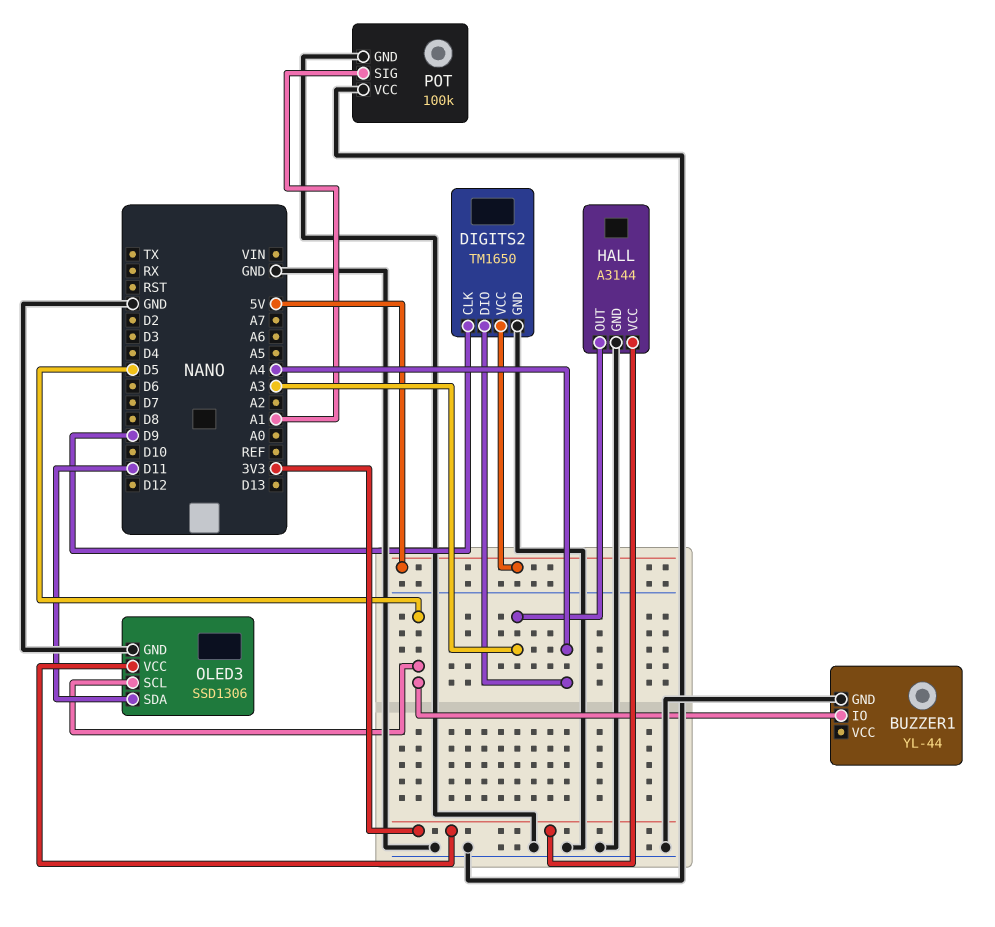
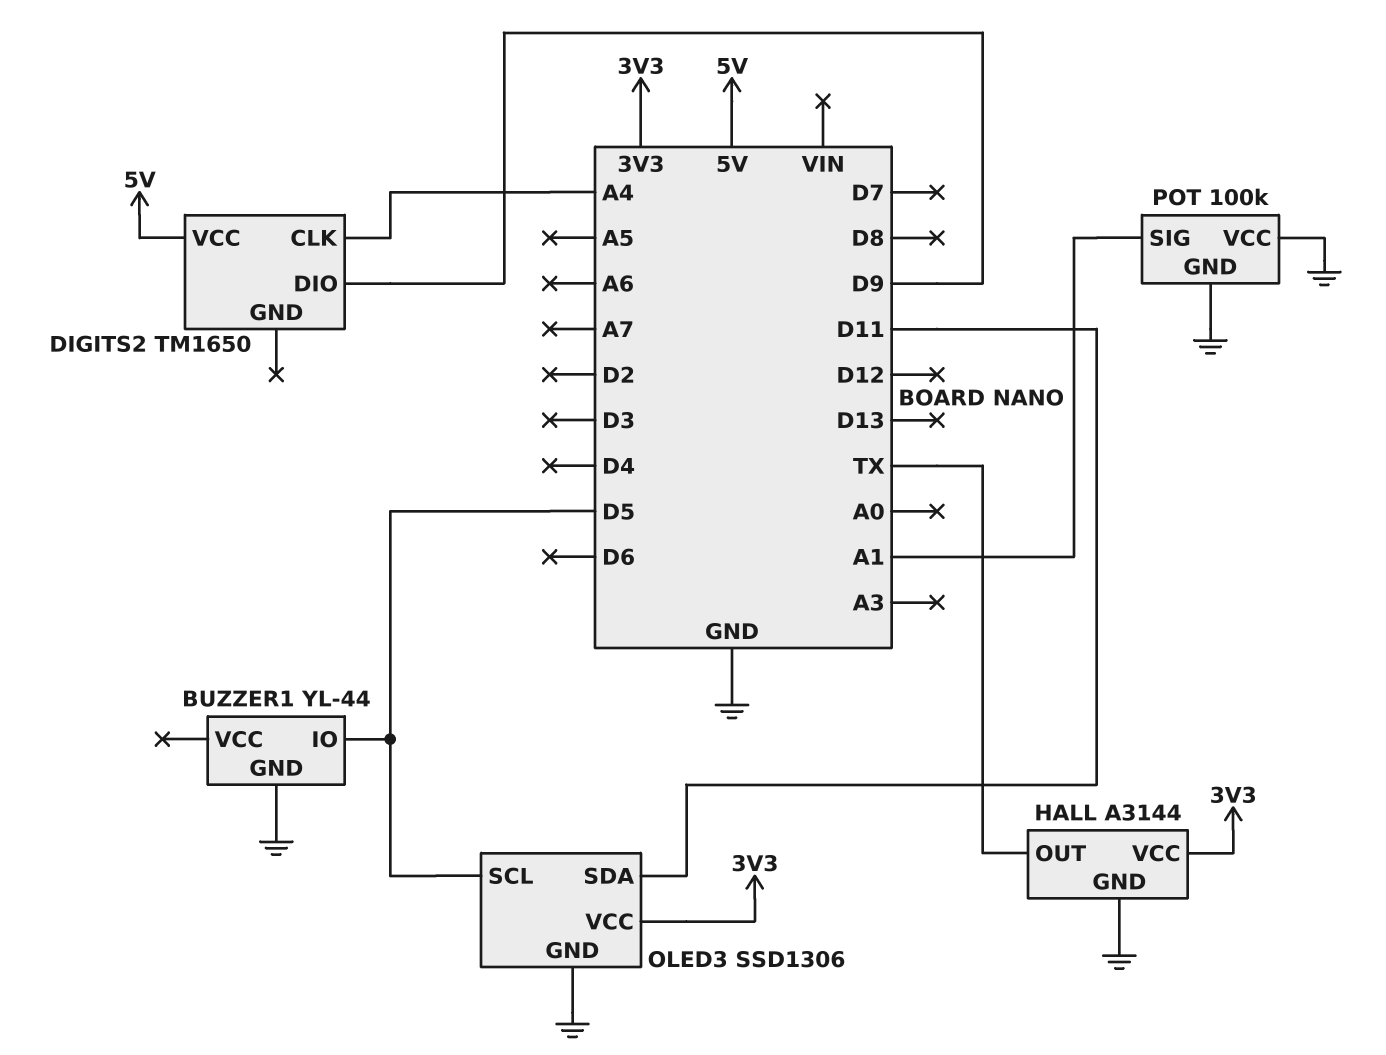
DIGITS2 pin CLK: D9 -> A4
DIGITS2 pin DIO: A4 -> D9
DIGITS2 pin GND: GND -> none
HALL pin OUT: A3 -> TX

